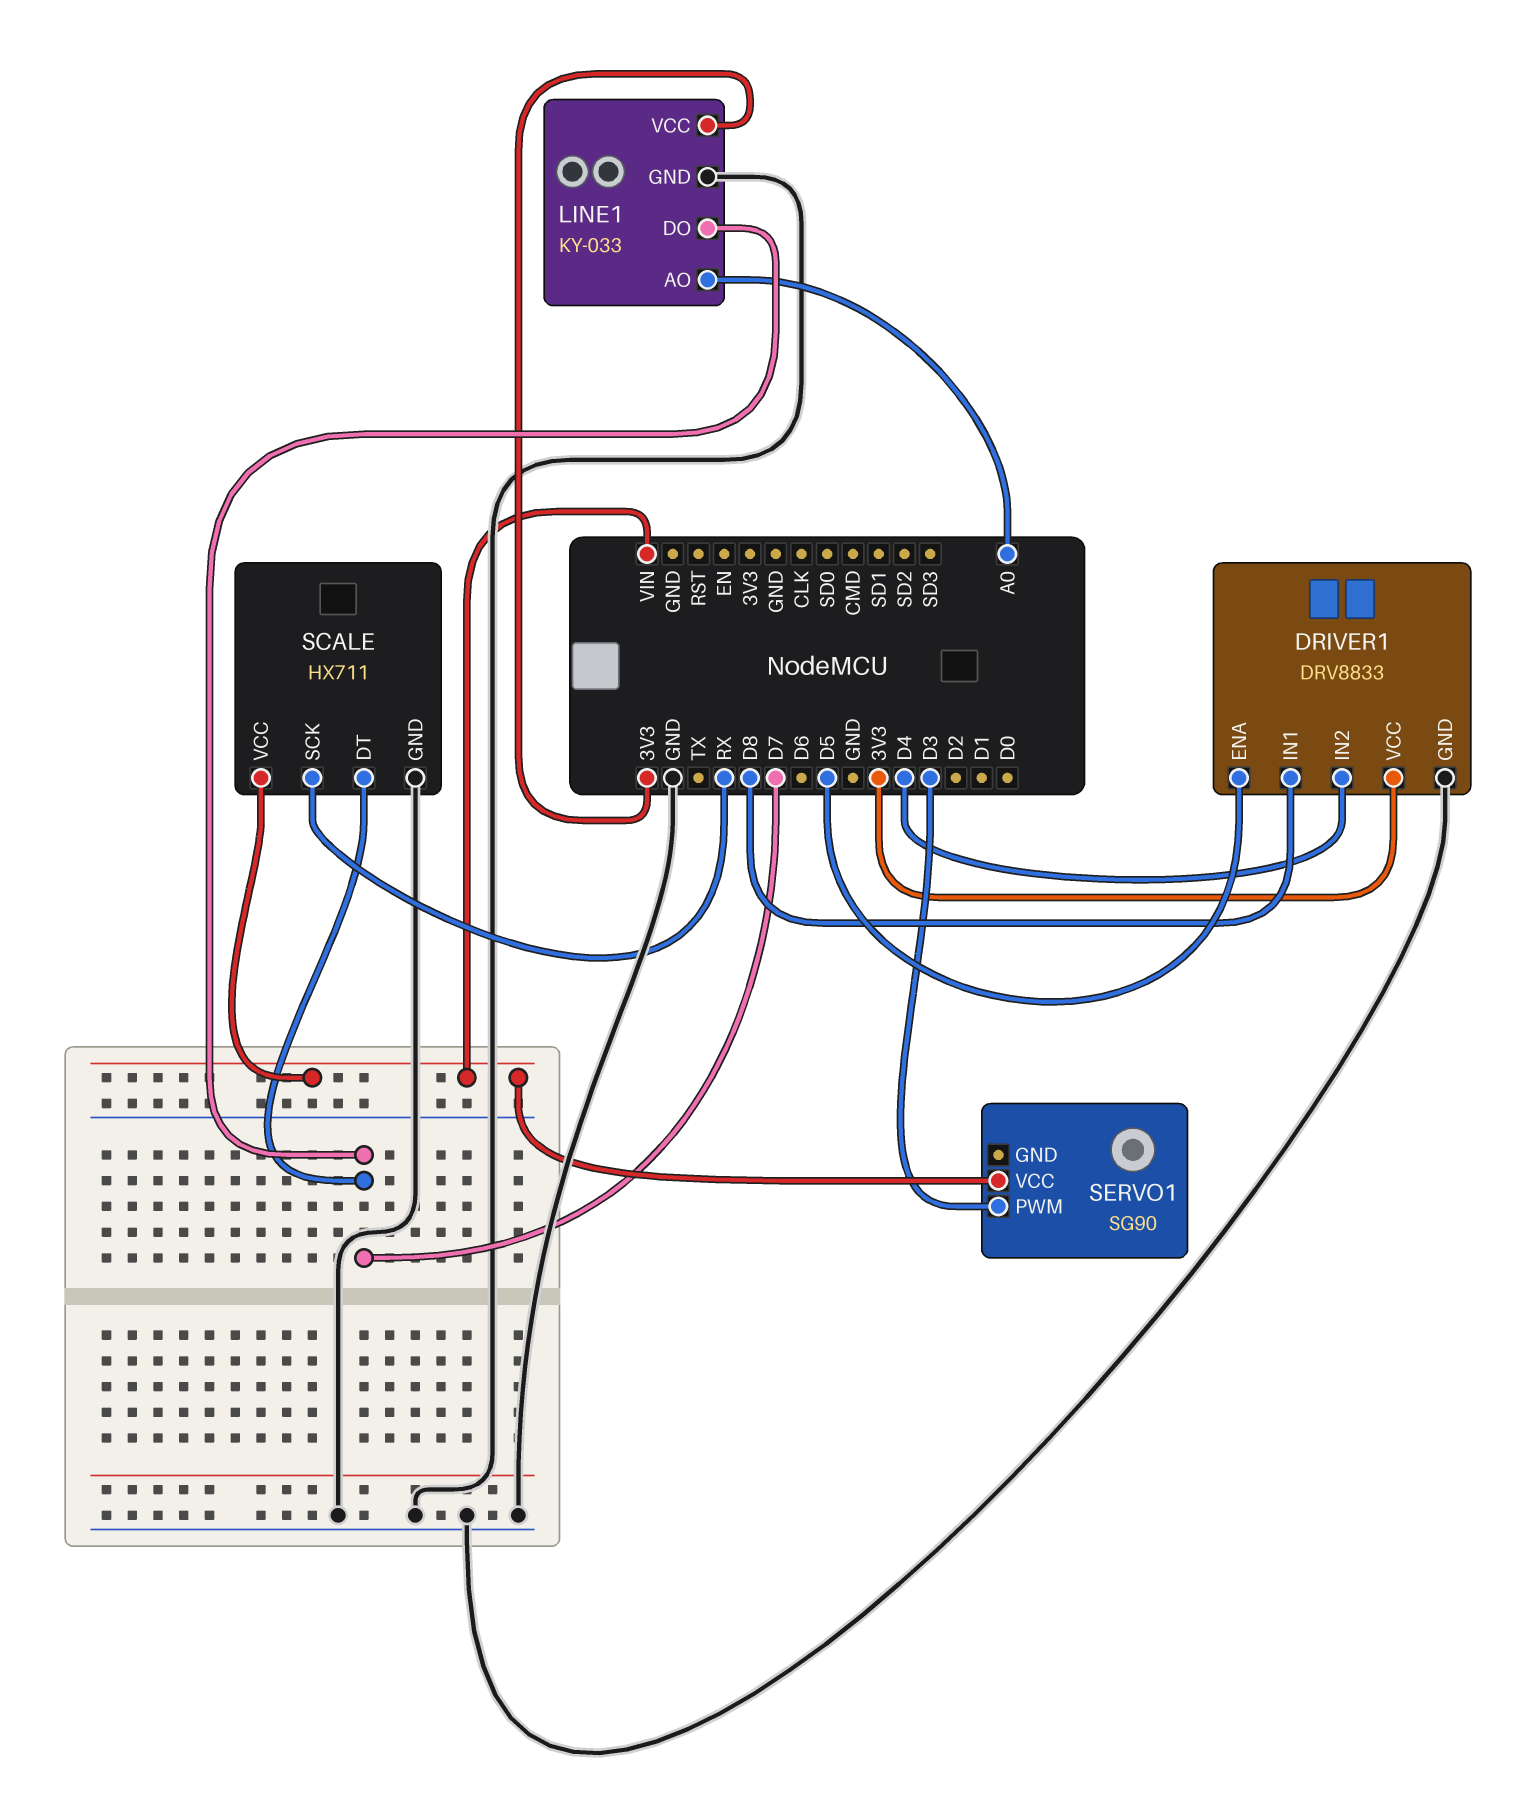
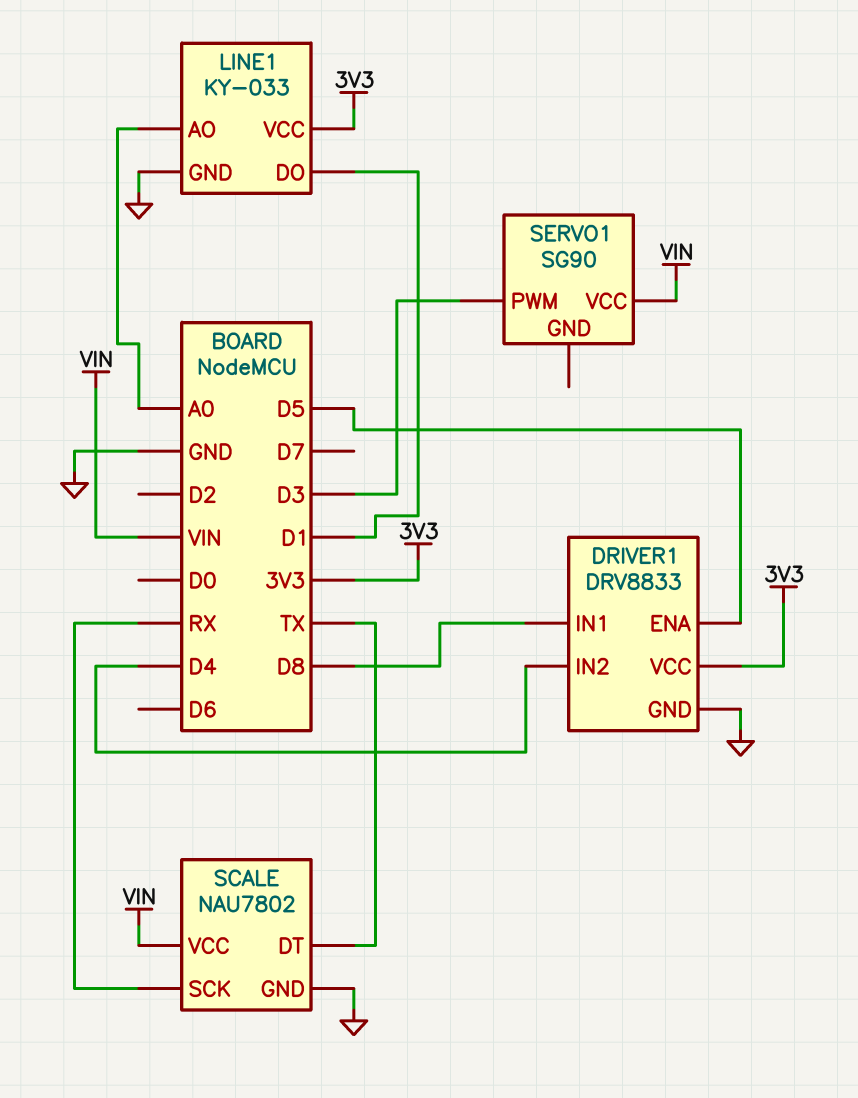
LINE1 pin DO: D7 -> D1
SCALE: HX711 -> NAU7802
SCALE pin DT: D7 -> TX

